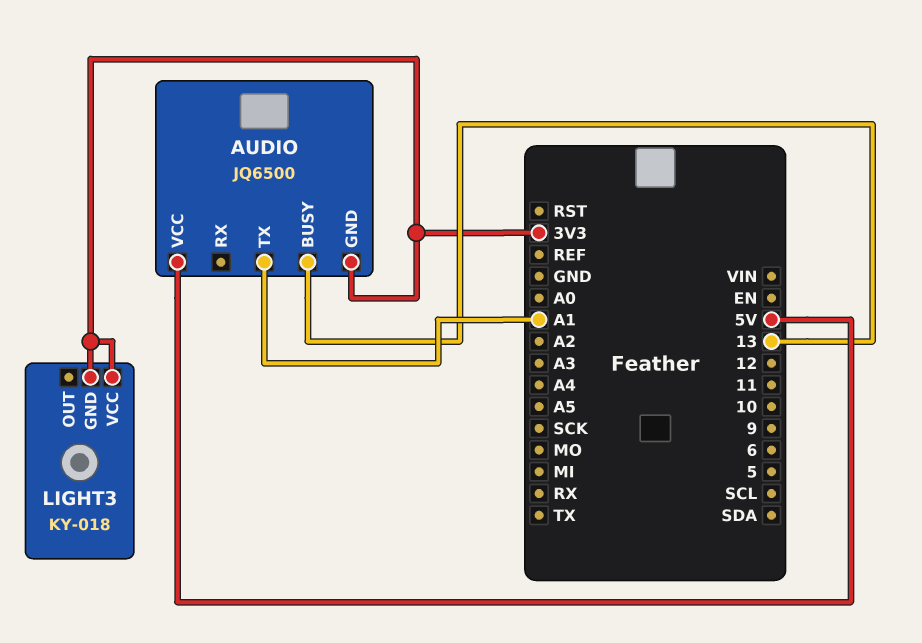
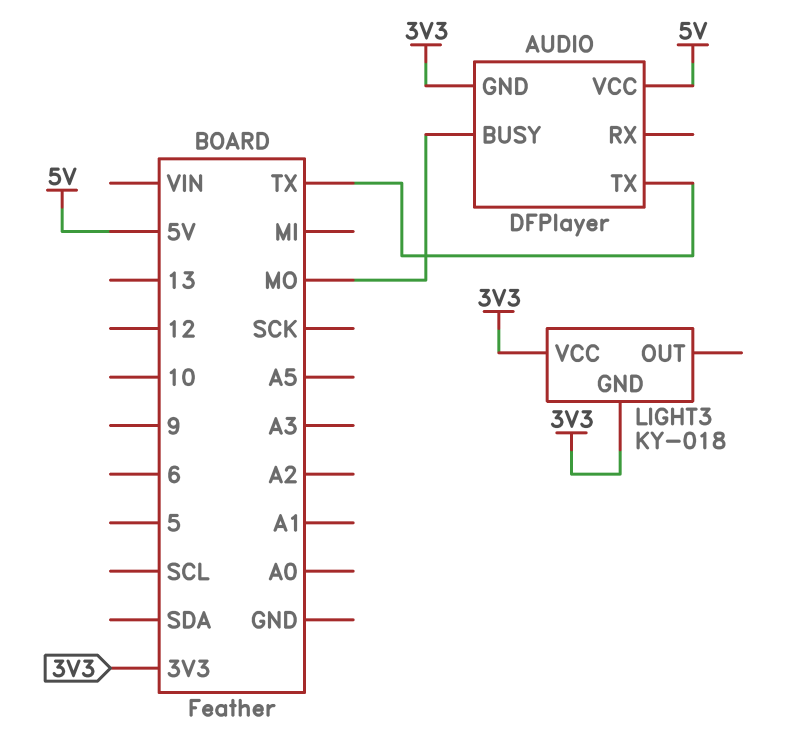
AUDIO: JQ6500 -> DFPlayer
AUDIO pin BUSY: 13 -> MO
AUDIO pin TX: A1 -> TX

